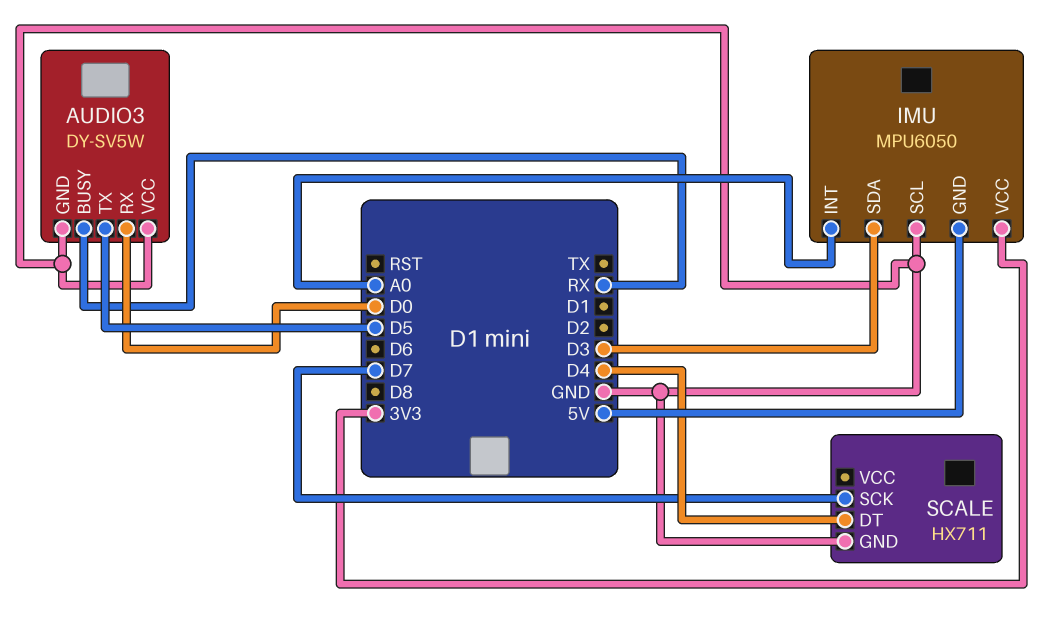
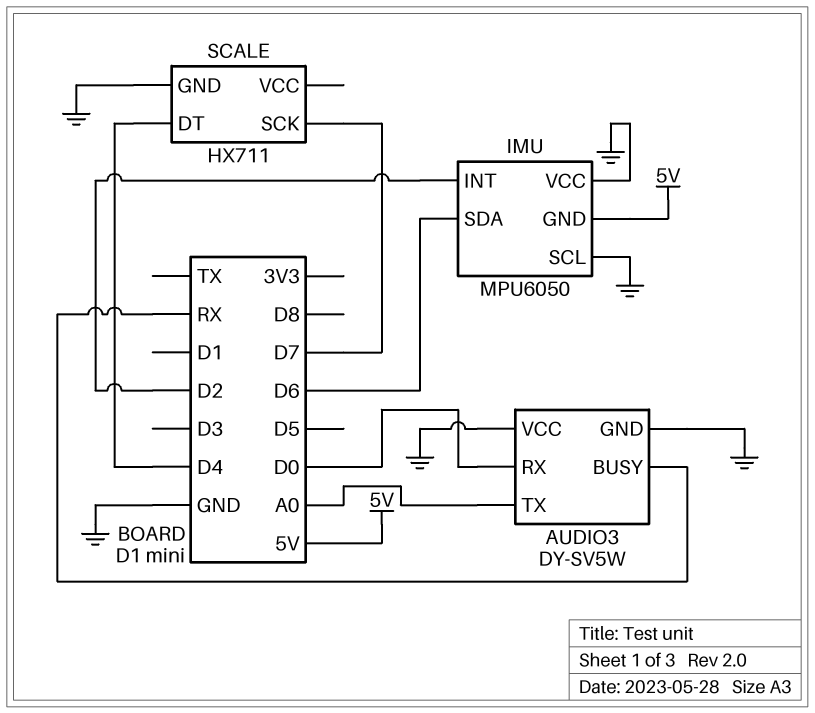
AUDIO3 pin TX: D5 -> A0
IMU pin INT: A0 -> D2
IMU pin SDA: D3 -> D6
IMU pin VCC: 3V3 -> GND

